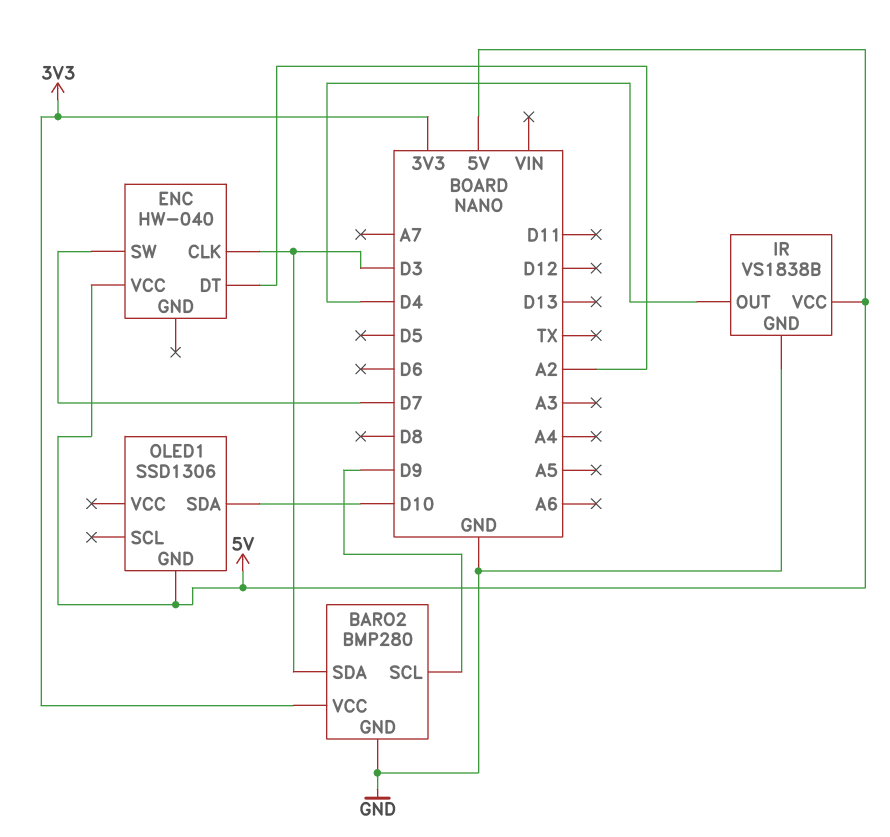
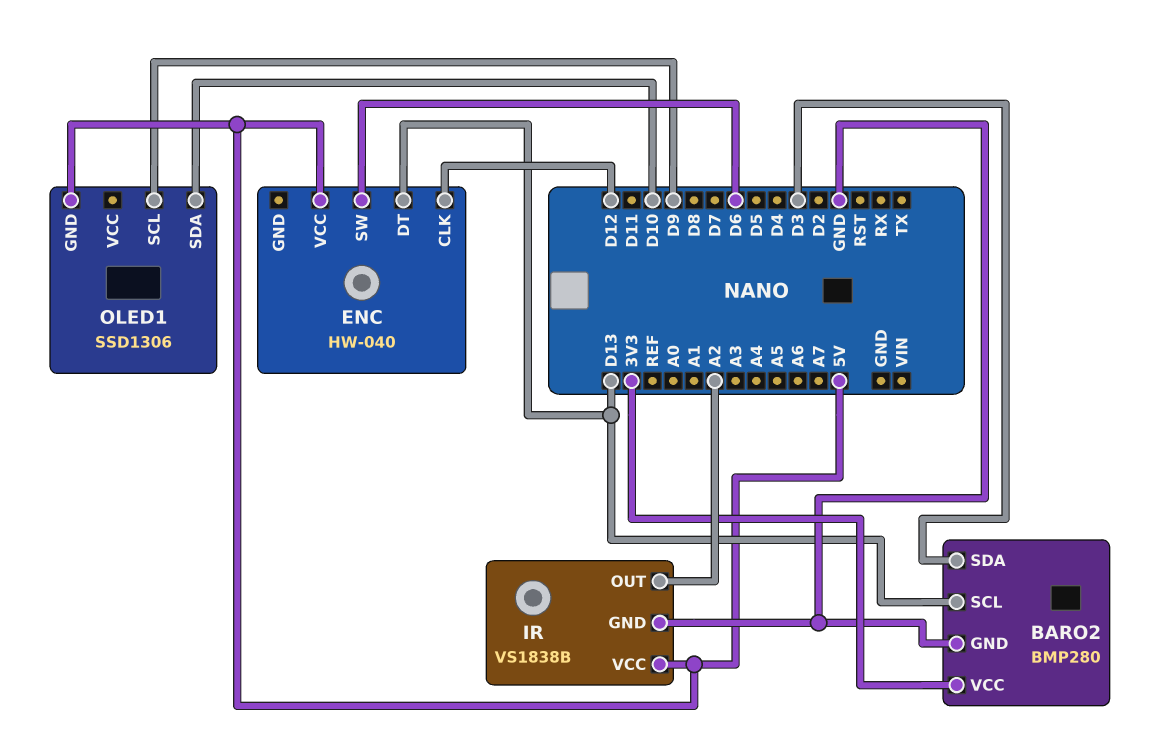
BARO2 pin SCL: D9 -> D13
ENC pin CLK: D3 -> D12
ENC pin DT: A2 -> D13
ENC pin SW: D7 -> D6
IR pin OUT: D4 -> A2
OLED1 pin SCL: none -> D9

